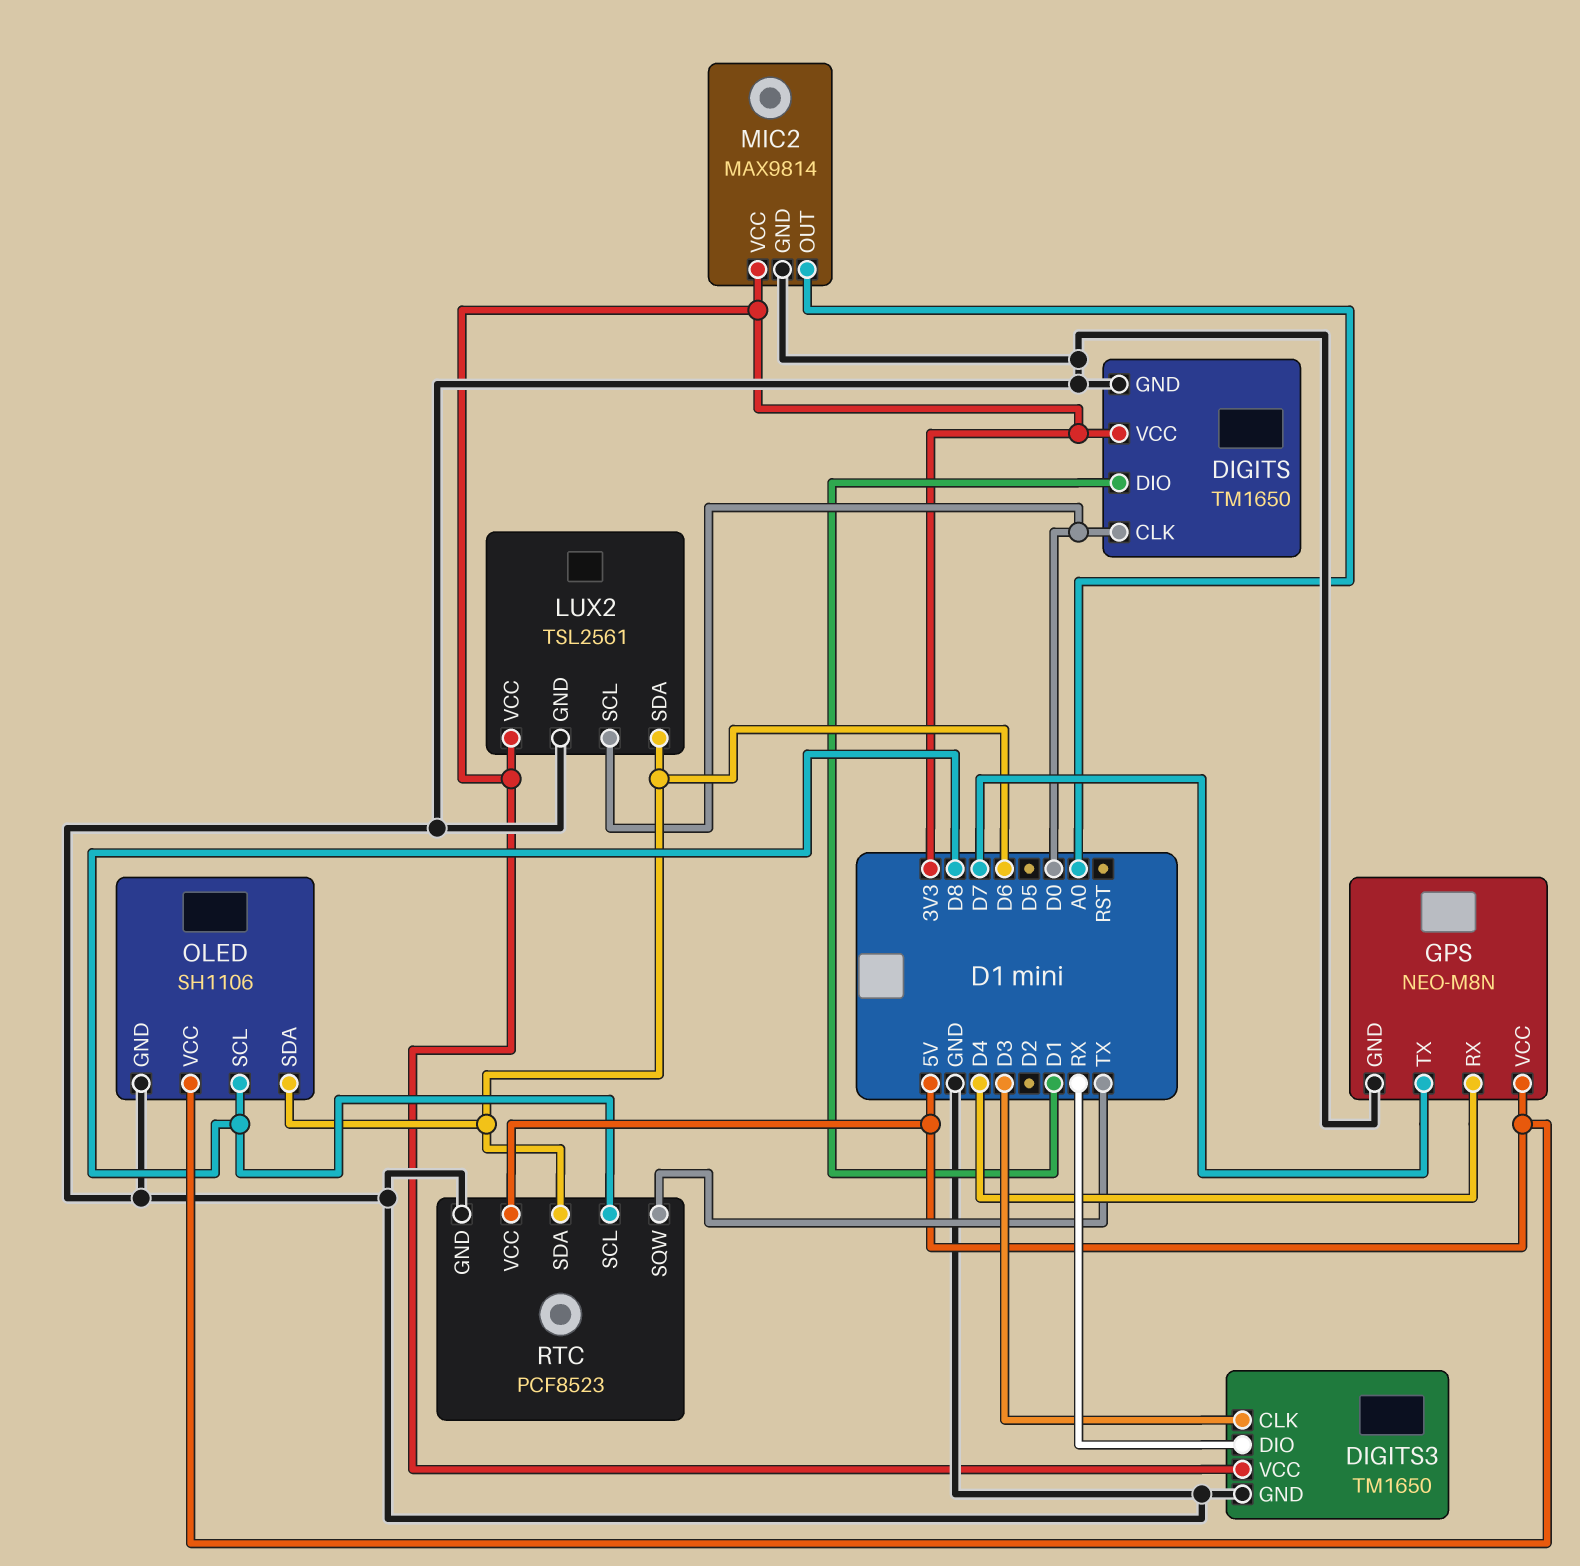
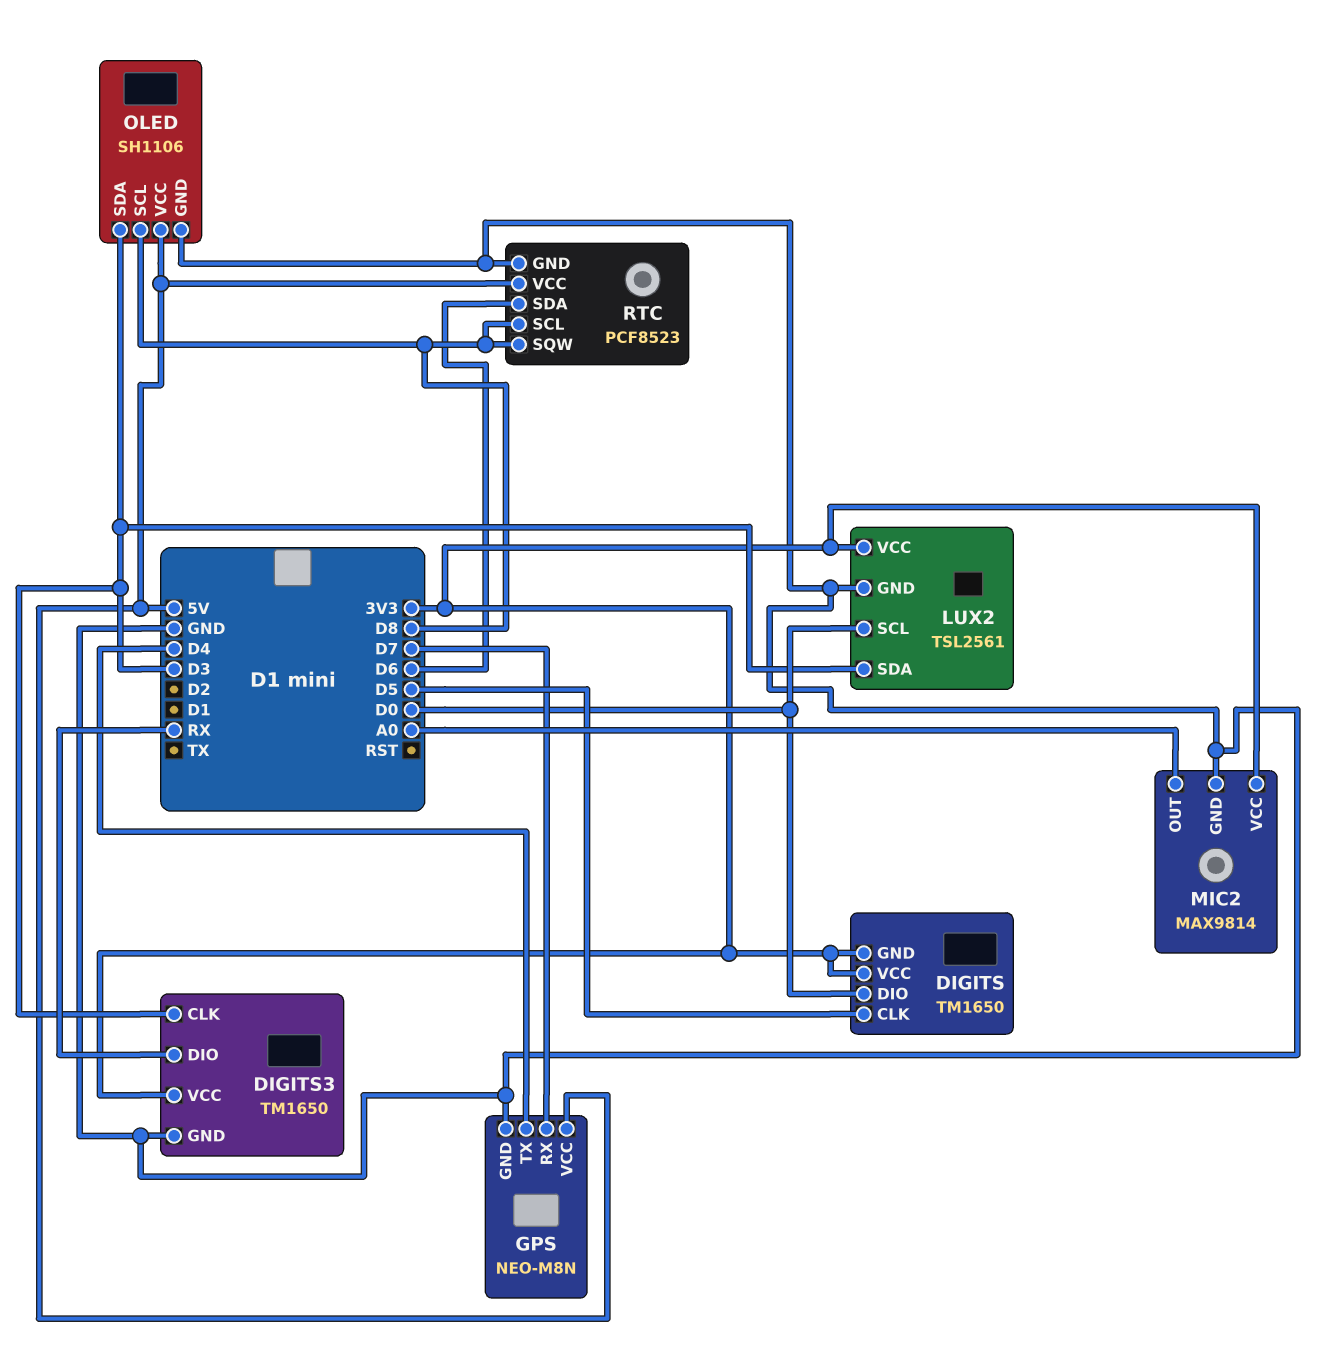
DIGITS pin CLK: D0 -> D5
DIGITS pin DIO: D1 -> D0
DIGITS pin GND: GND -> 3V3
GPS pin RX: D4 -> D7
GPS pin TX: D7 -> D4
LUX2 pin SDA: D6 -> D3
OLED pin SDA: D6 -> D3
RTC pin SQW: TX -> D8

